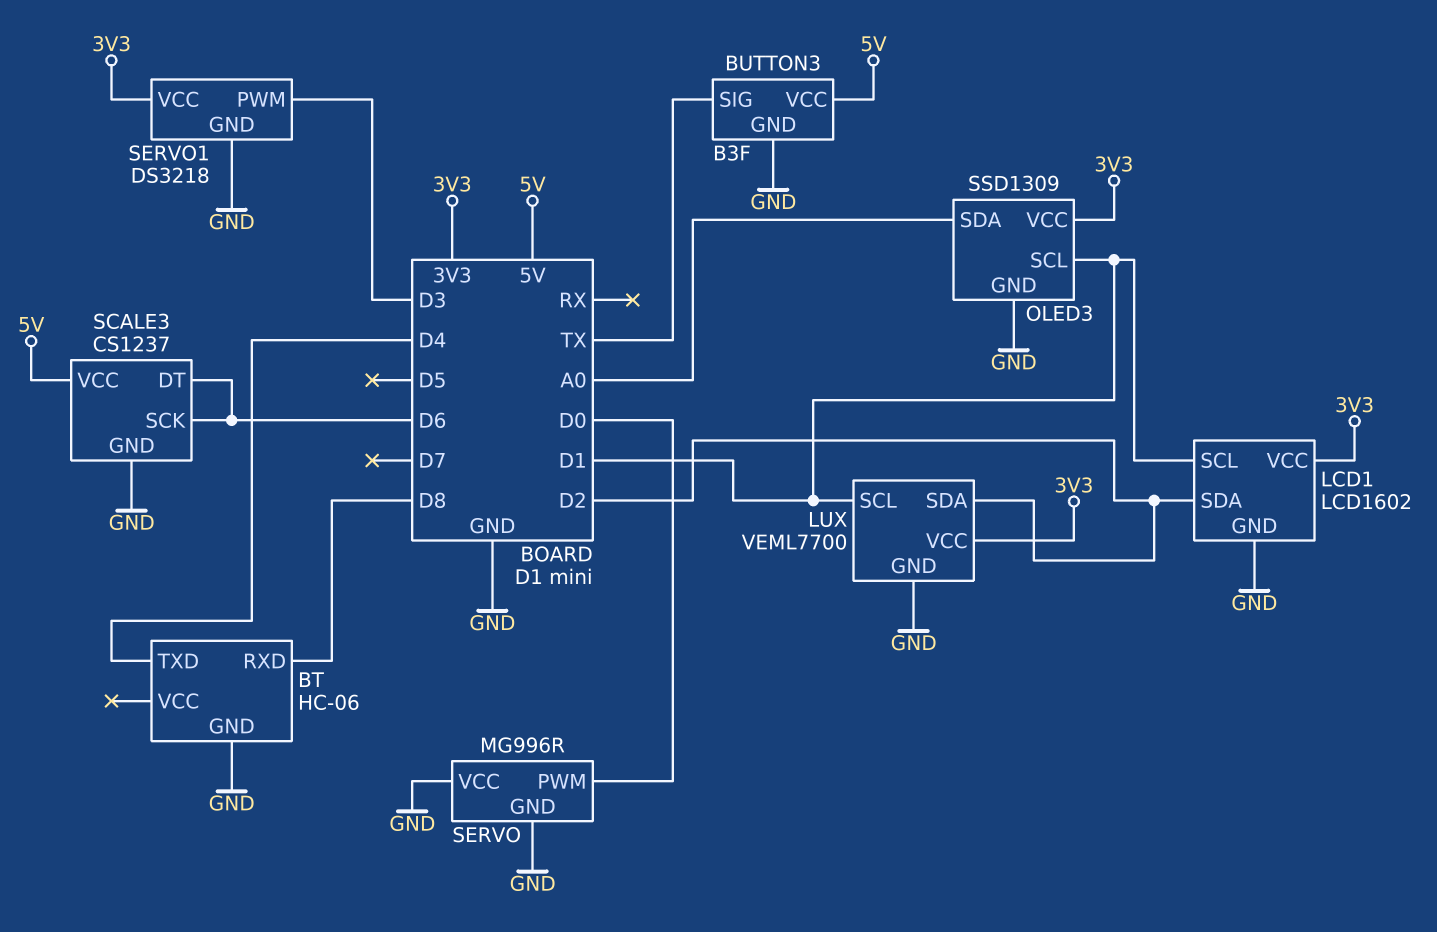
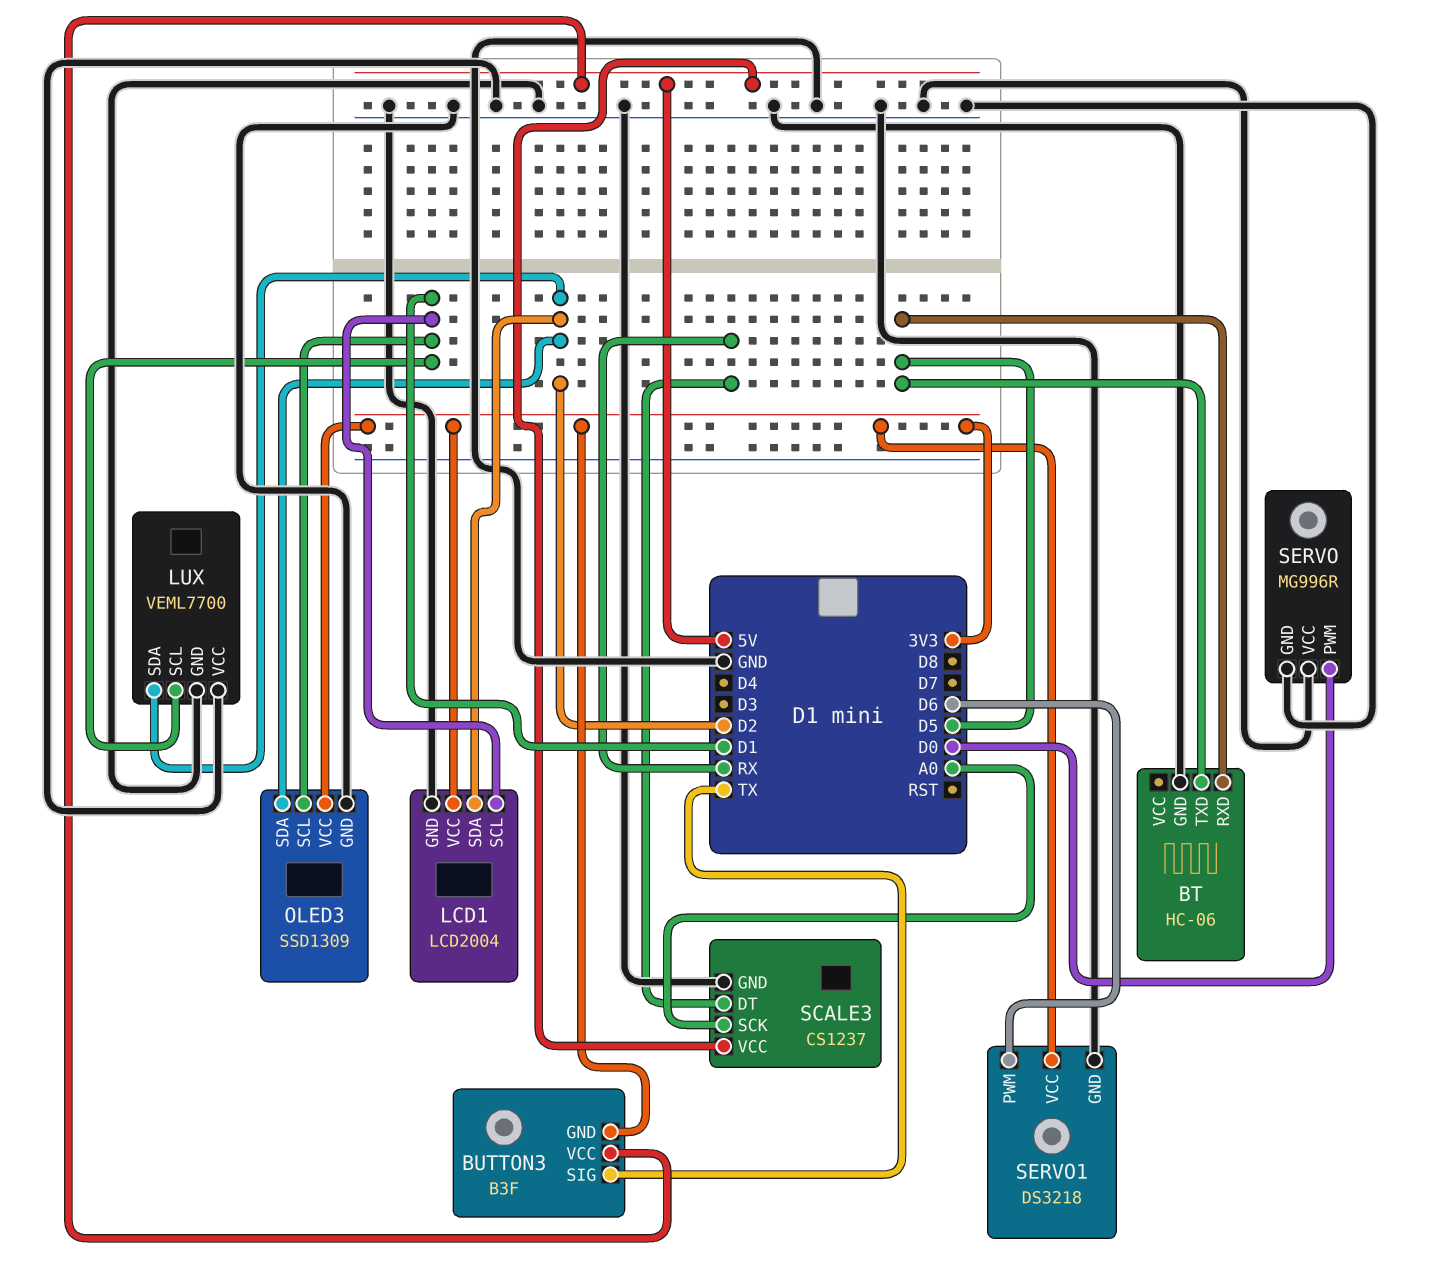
BT pin RXD: D8 -> D5
BT pin TXD: D4 -> D5
BUTTON3 pin GND: GND -> 3V3
LCD1: LCD1602 -> LCD2004
LUX pin VCC: 3V3 -> GND
OLED3 pin SDA: A0 -> D2
SCALE3 pin DT: D6 -> RX
SCALE3 pin SCK: D6 -> A0
SERVO1 pin PWM: D3 -> D6

